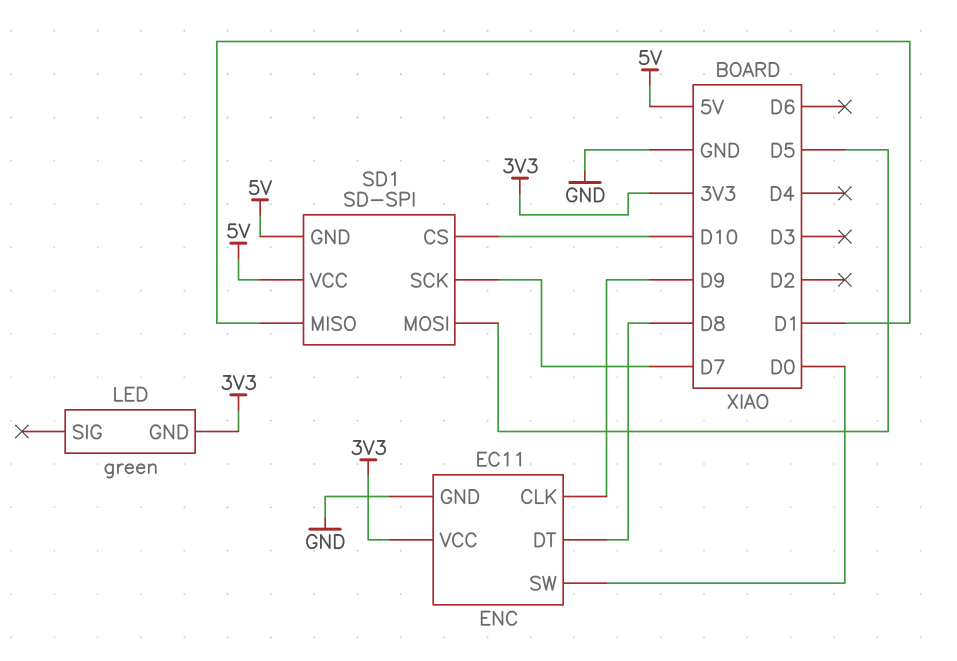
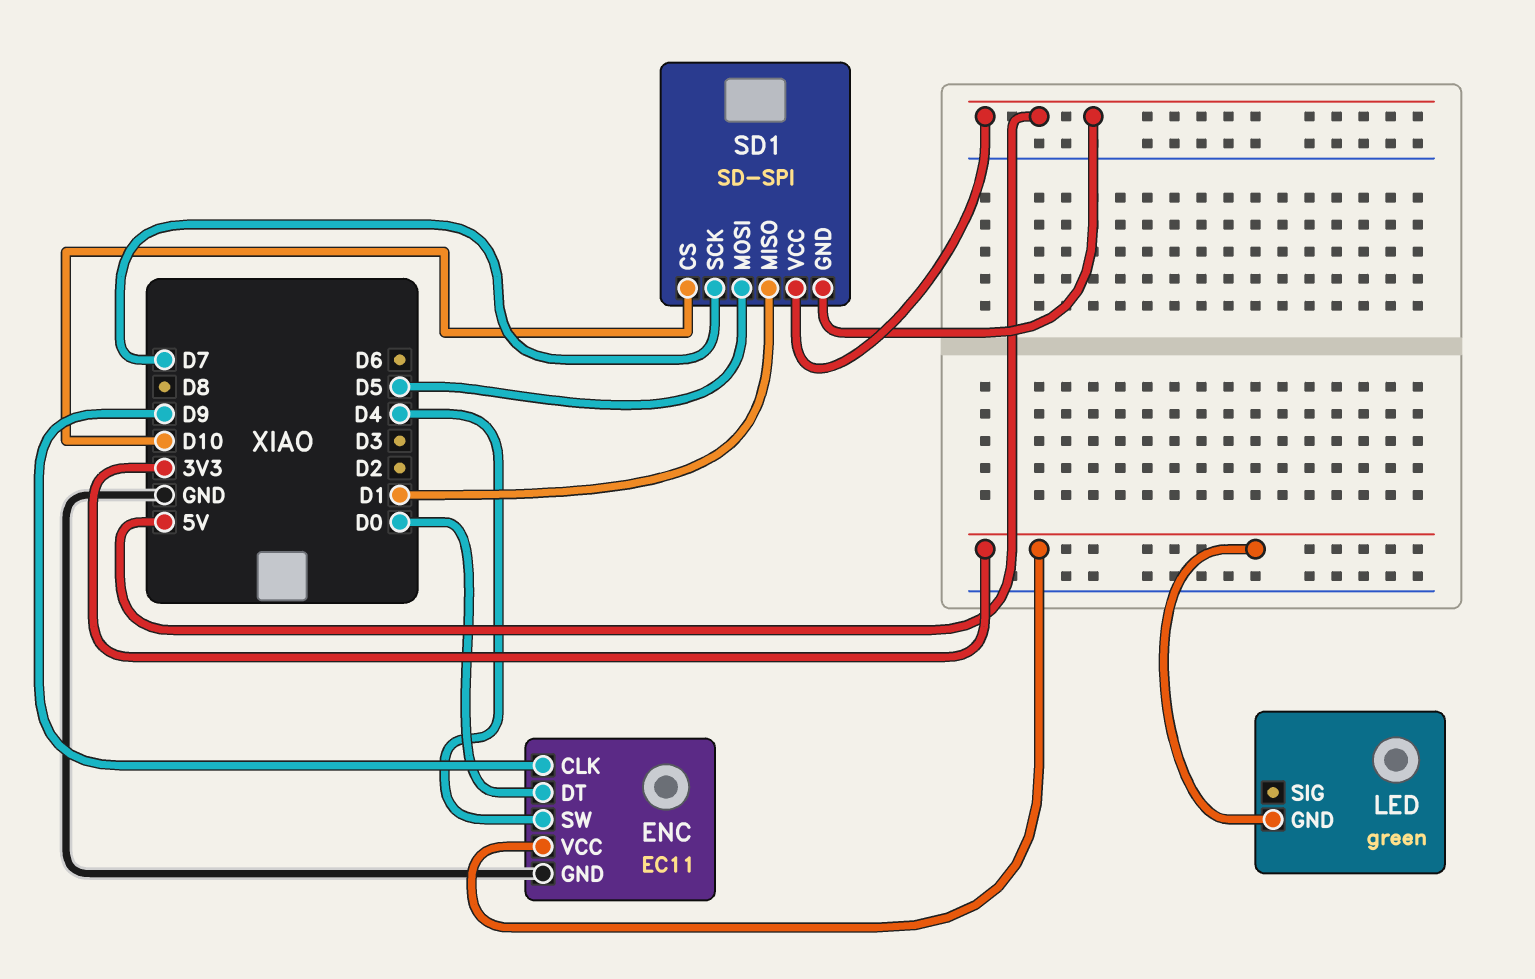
ENC pin DT: D8 -> D0
ENC pin SW: D0 -> D4

